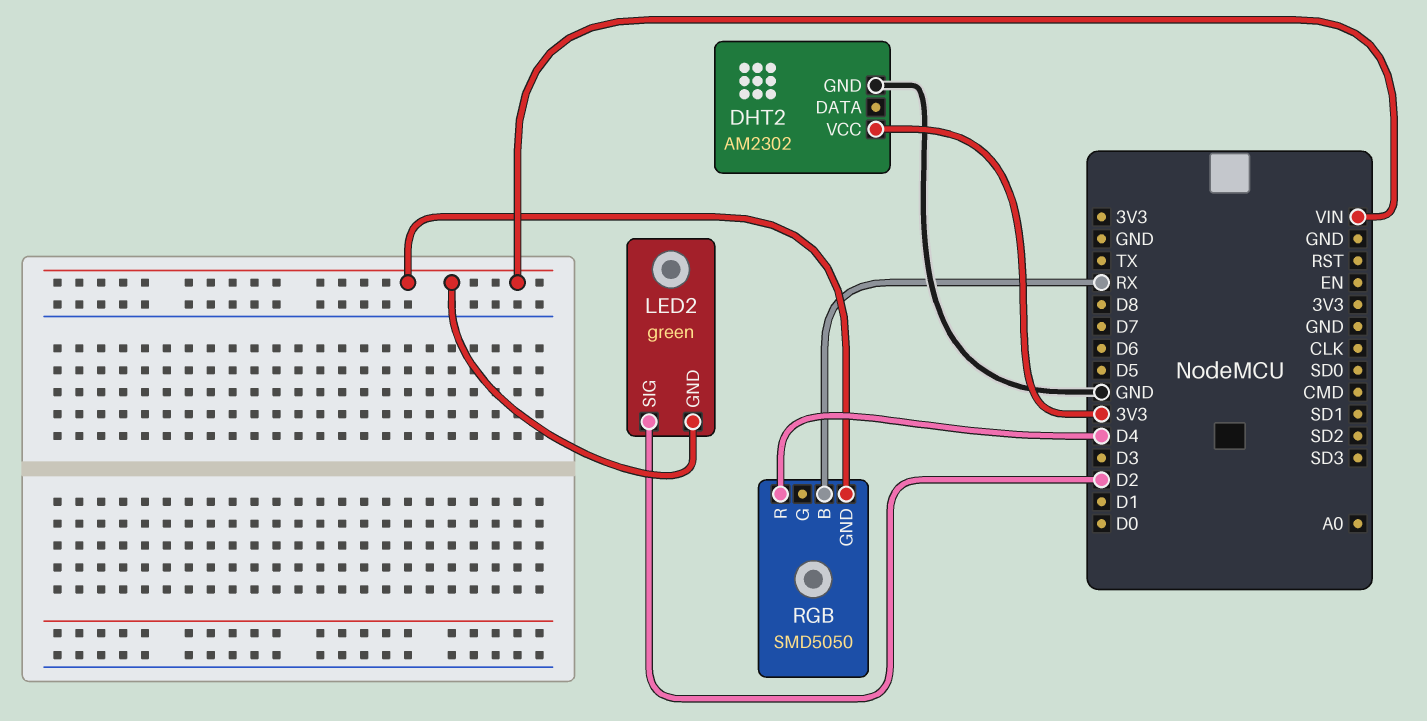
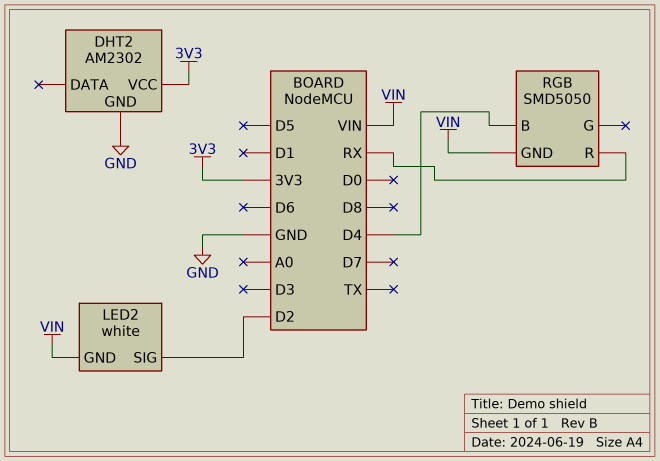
LED2: green -> white
RGB pin B: RX -> D4
RGB pin R: D4 -> RX

